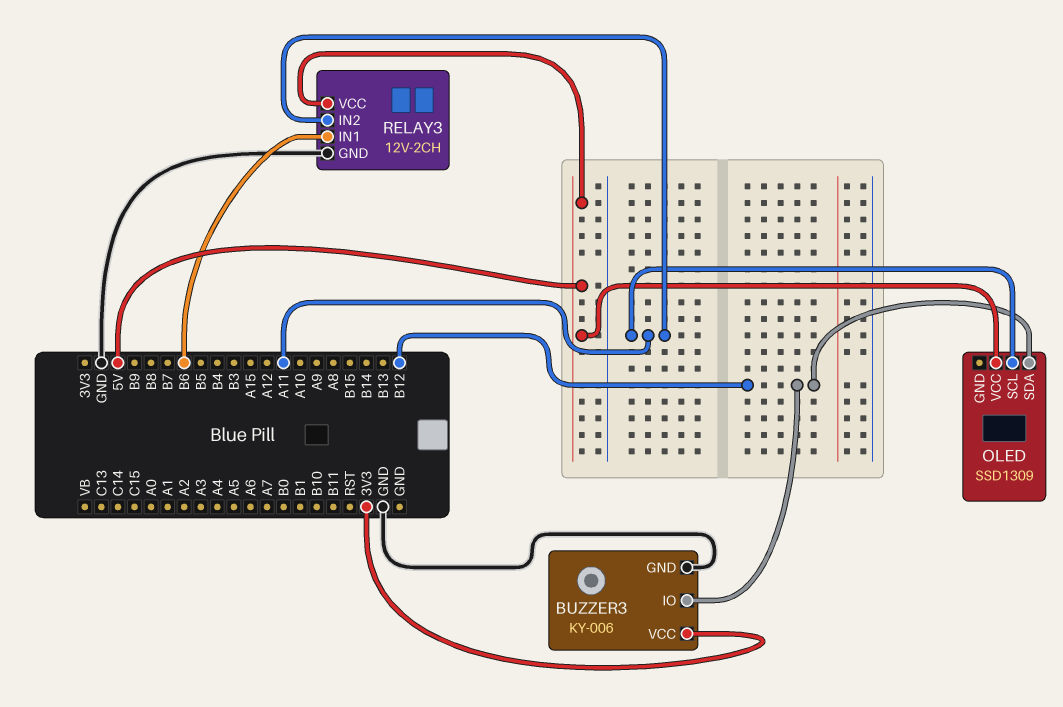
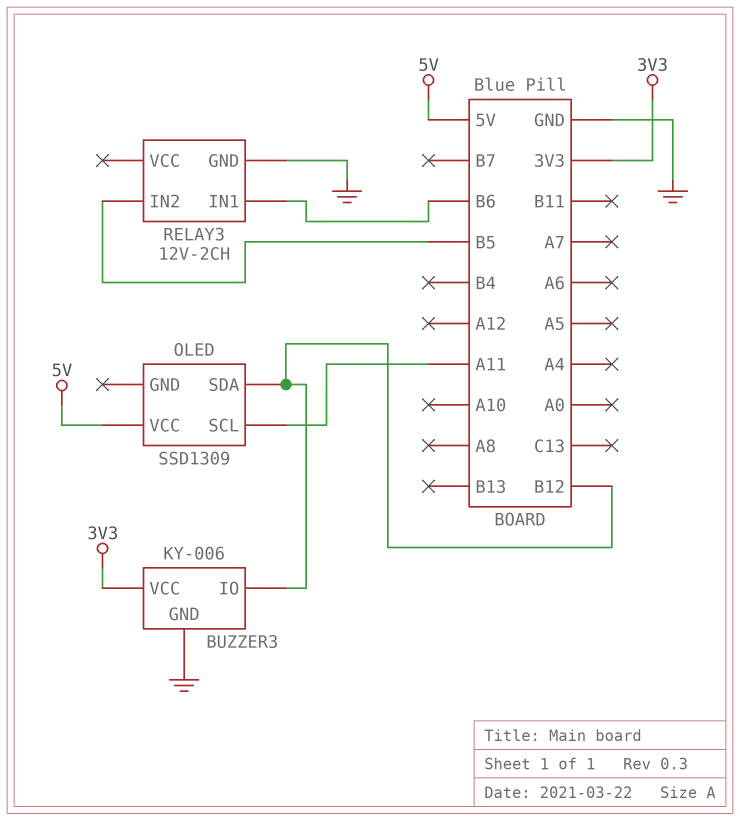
RELAY3 pin IN2: A11 -> B5
RELAY3 pin VCC: 5V -> none

